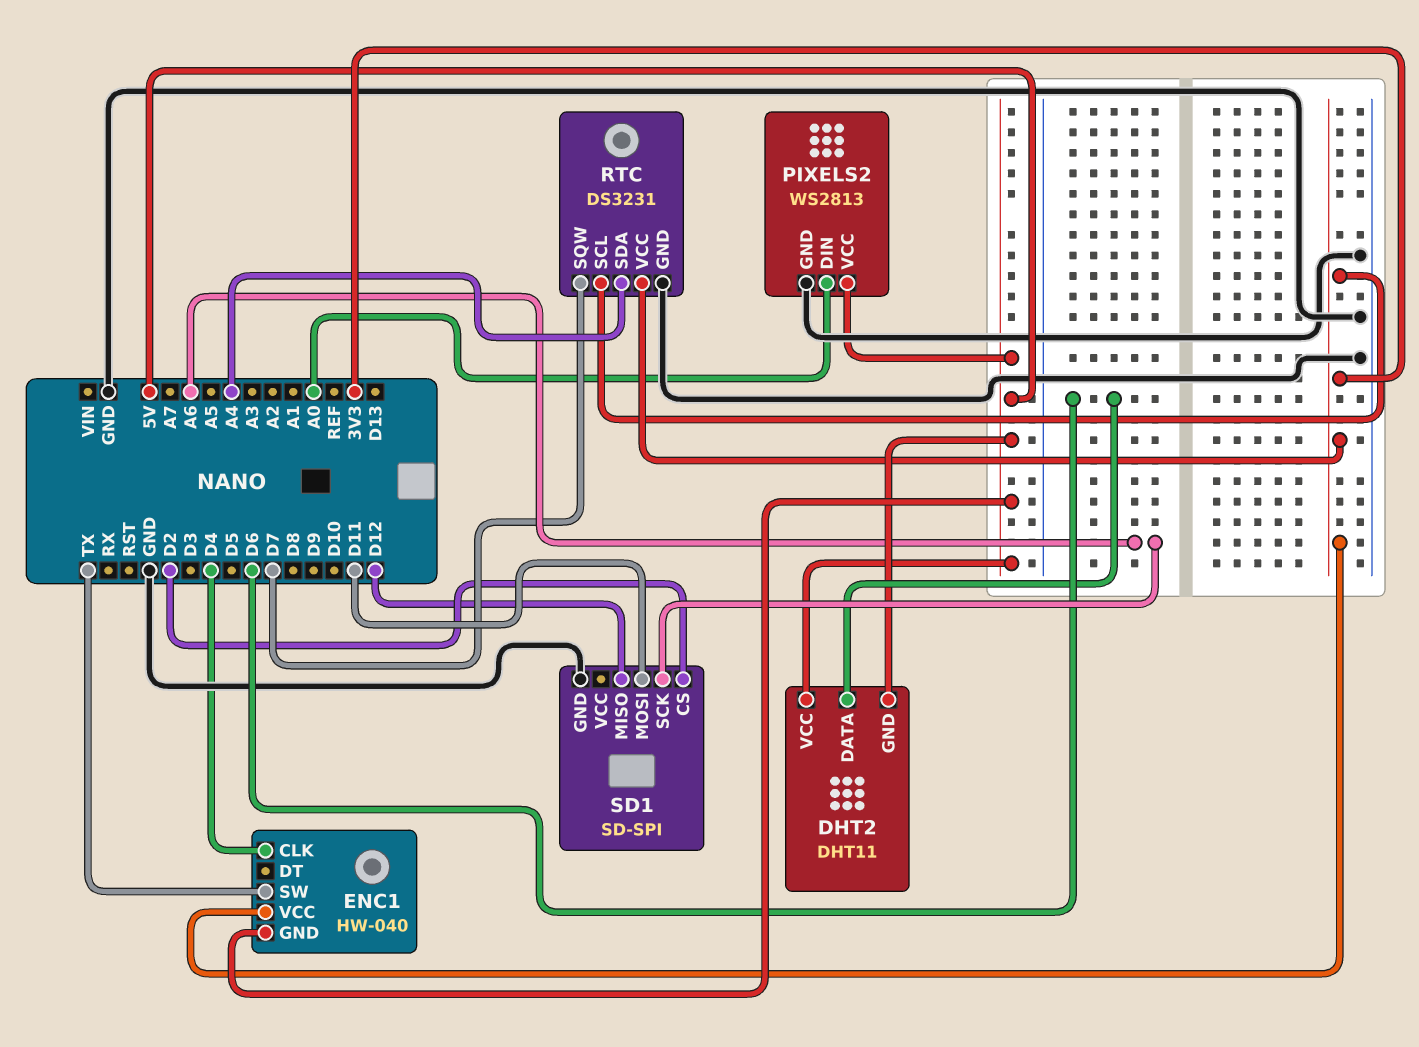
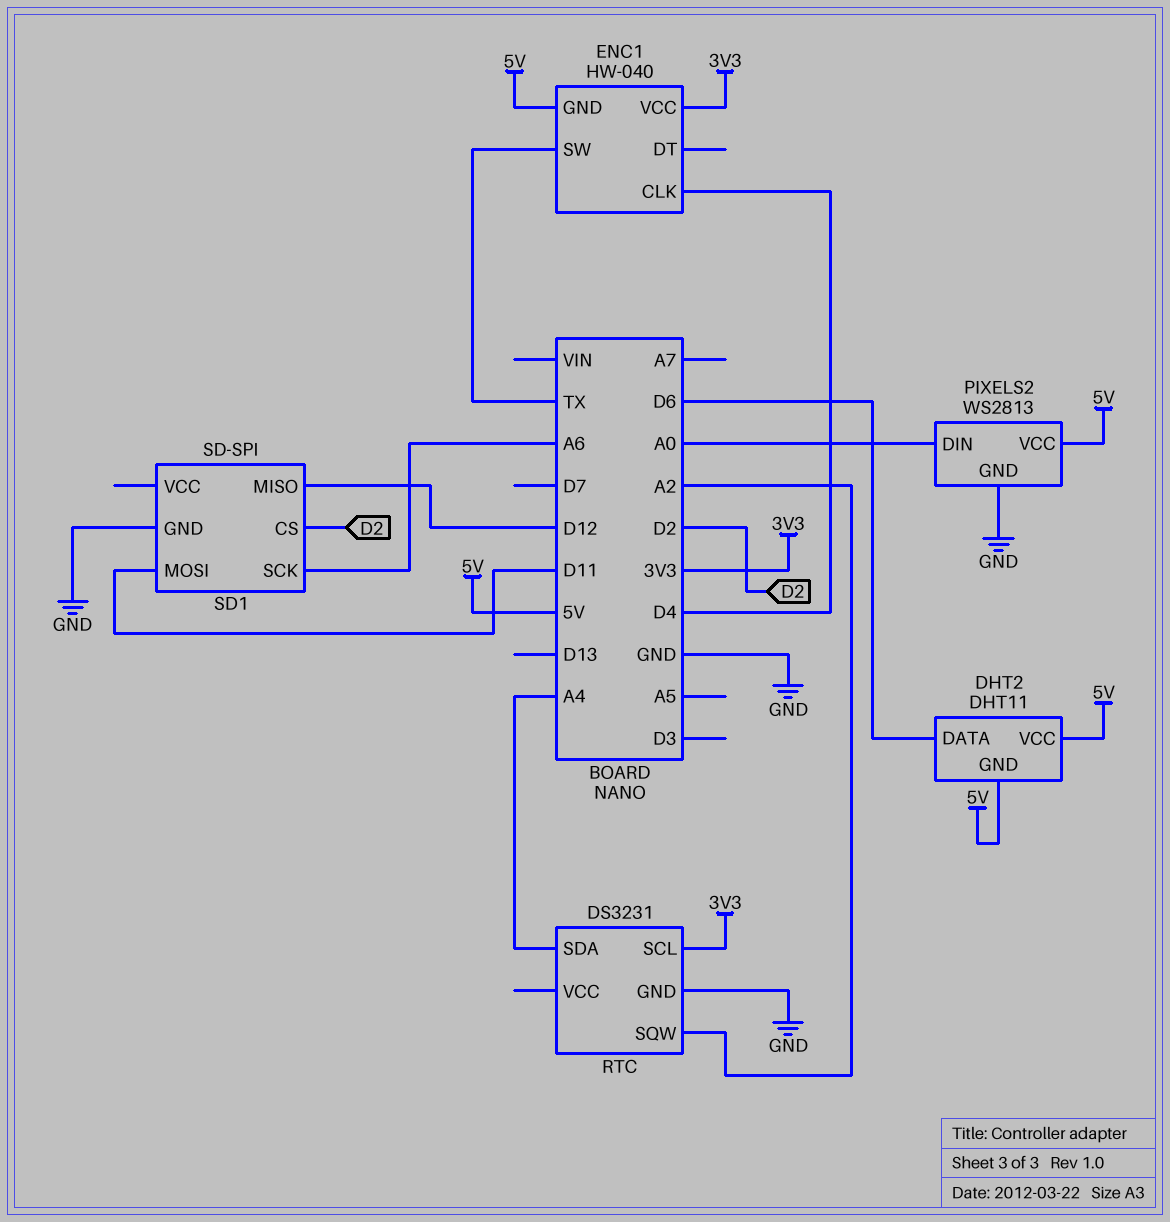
RTC pin SQW: D7 -> A2
RTC pin VCC: 3V3 -> none

